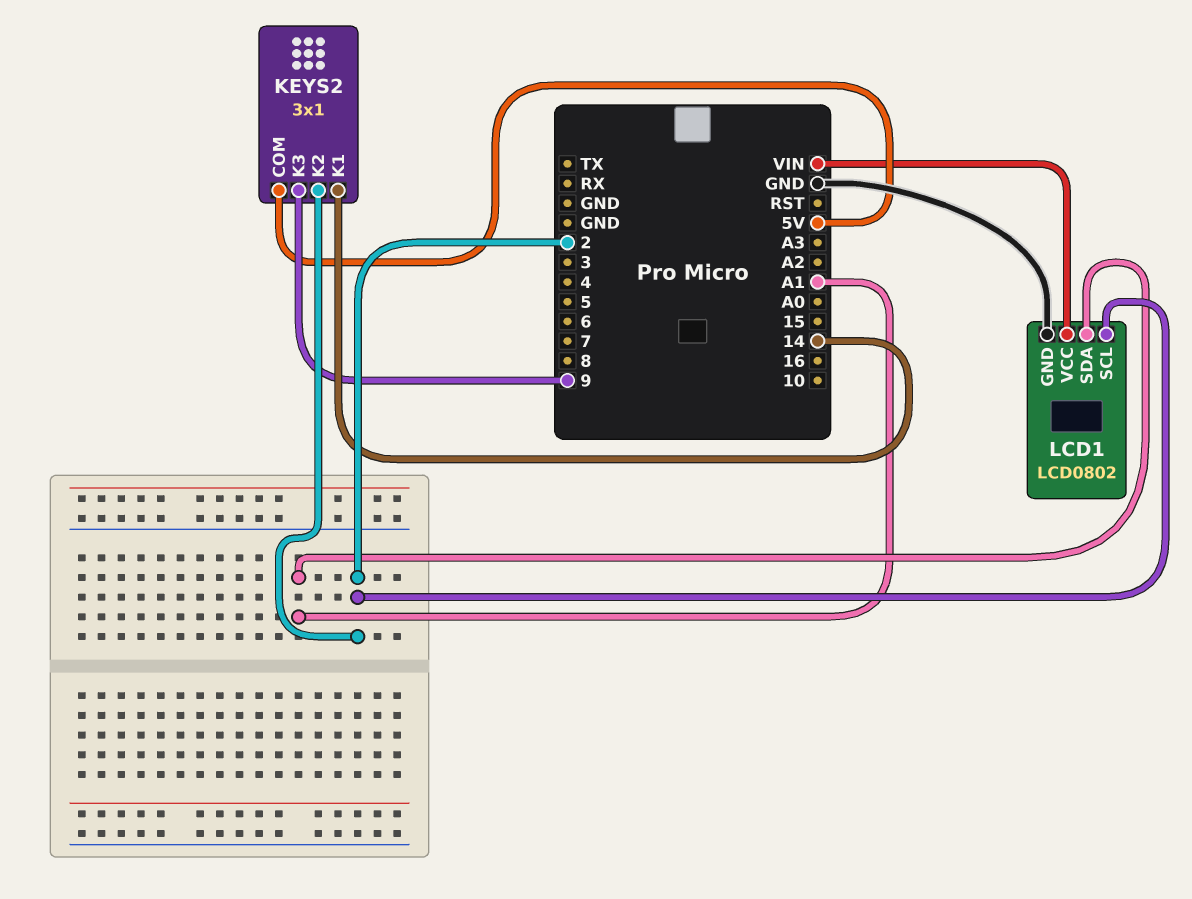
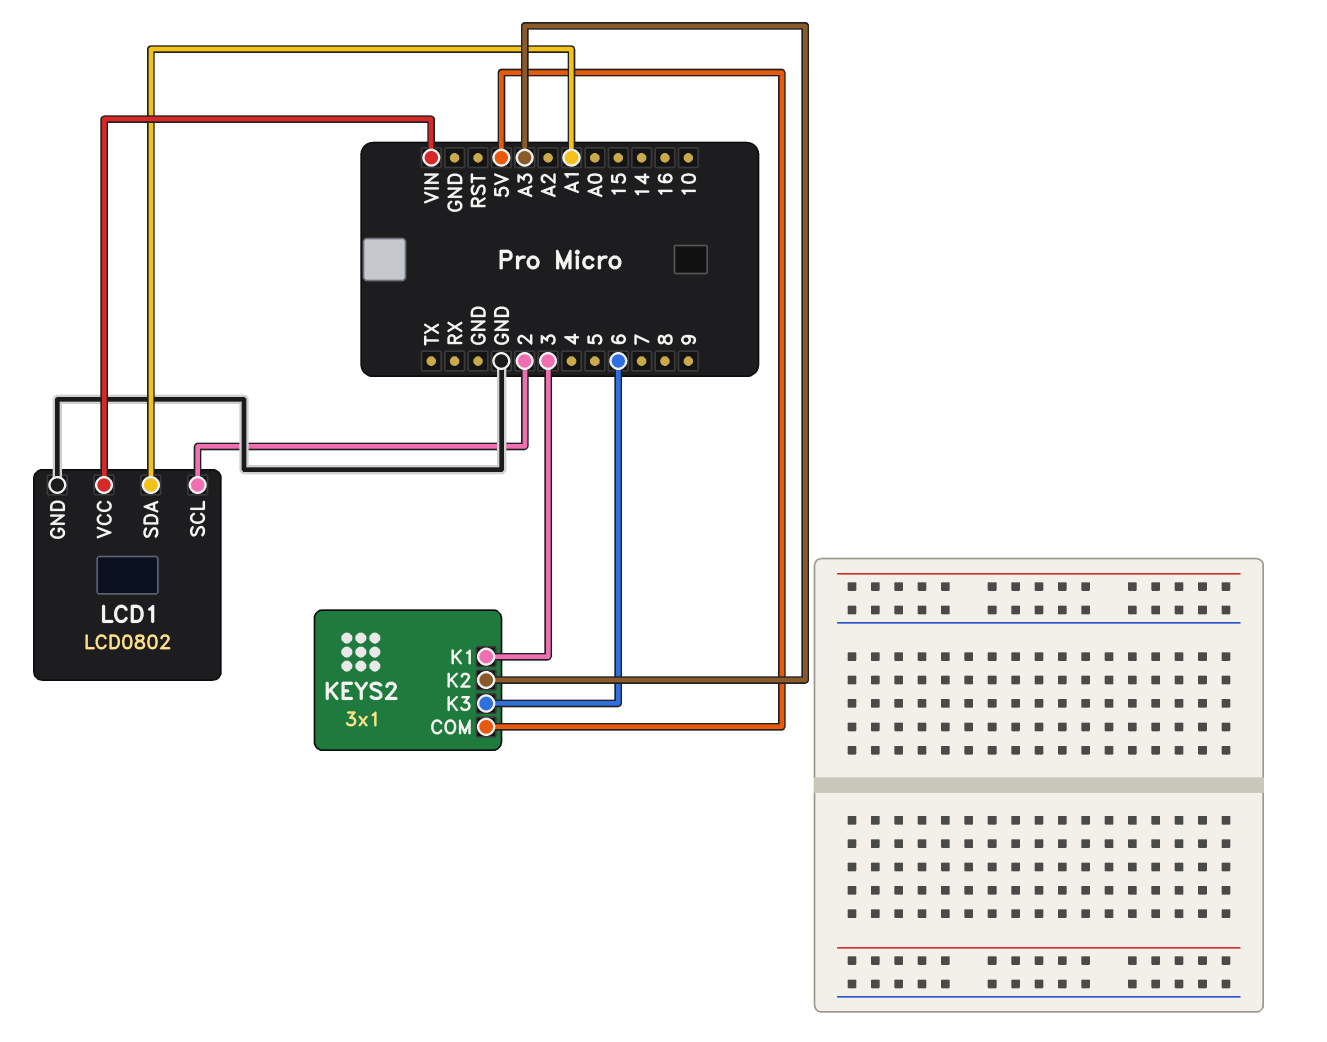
KEYS2 pin K1: 14 -> 3
KEYS2 pin K2: 2 -> A3
KEYS2 pin K3: 9 -> 6

